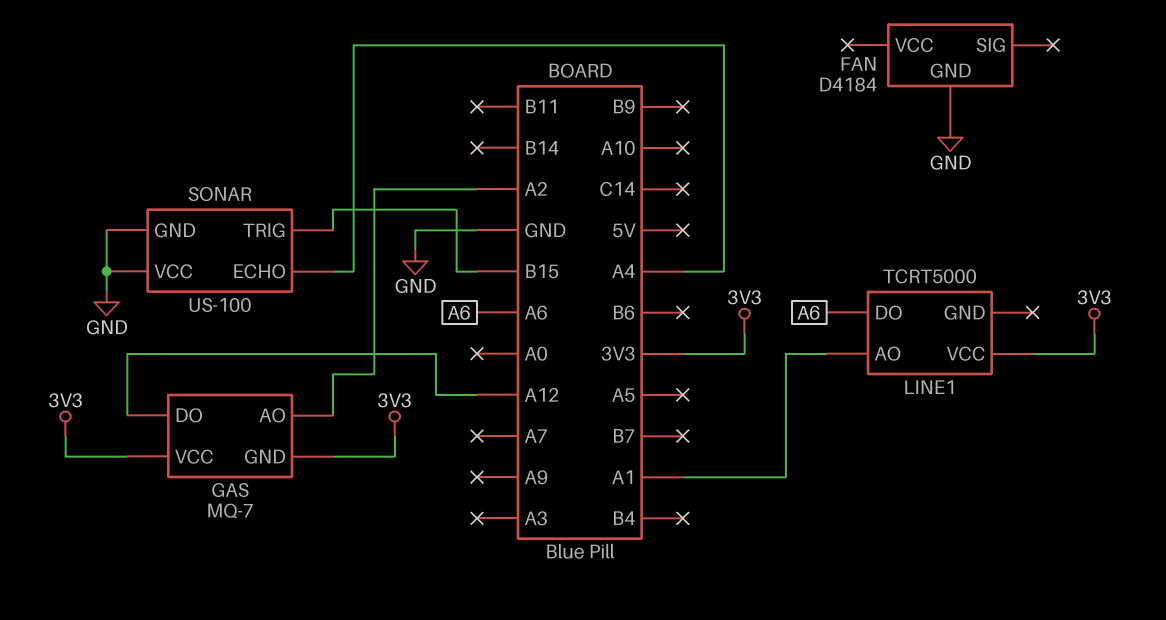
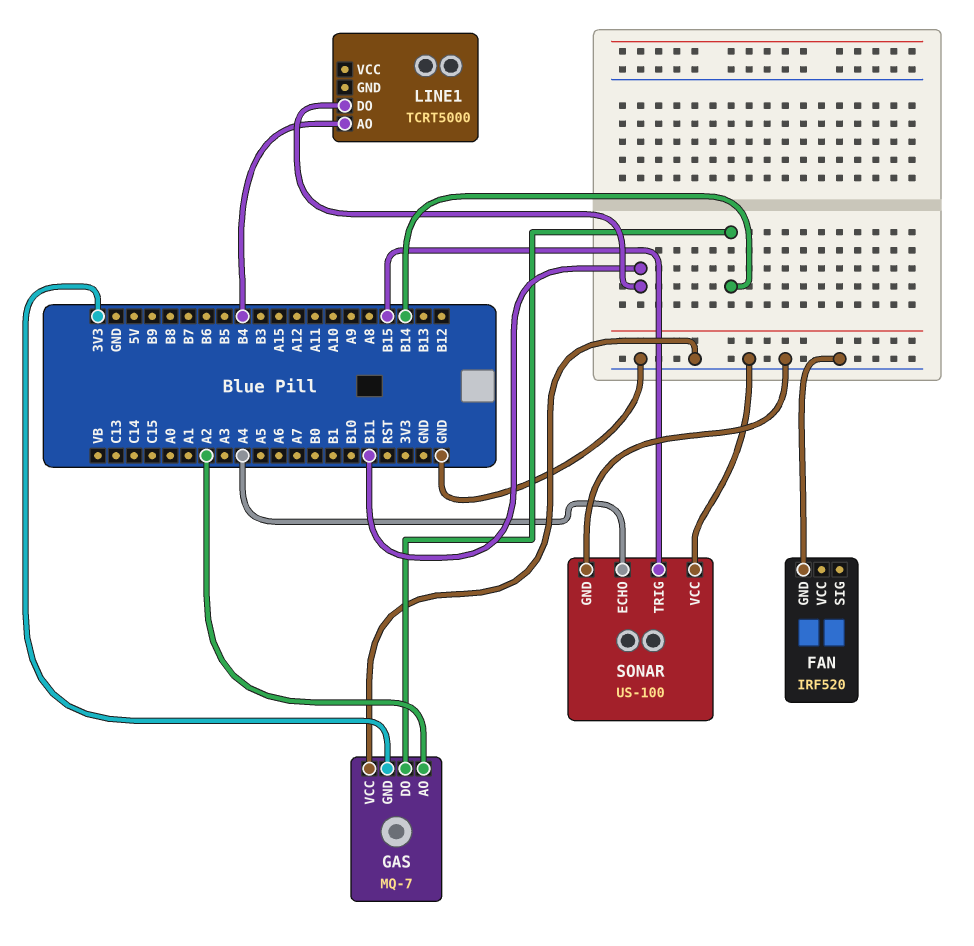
FAN: D4184 -> IRF520
GAS pin DO: A12 -> B14
GAS pin VCC: 3V3 -> GND
LINE1 pin AO: A1 -> B4
LINE1 pin DO: A6 -> B11
LINE1 pin VCC: 3V3 -> none

